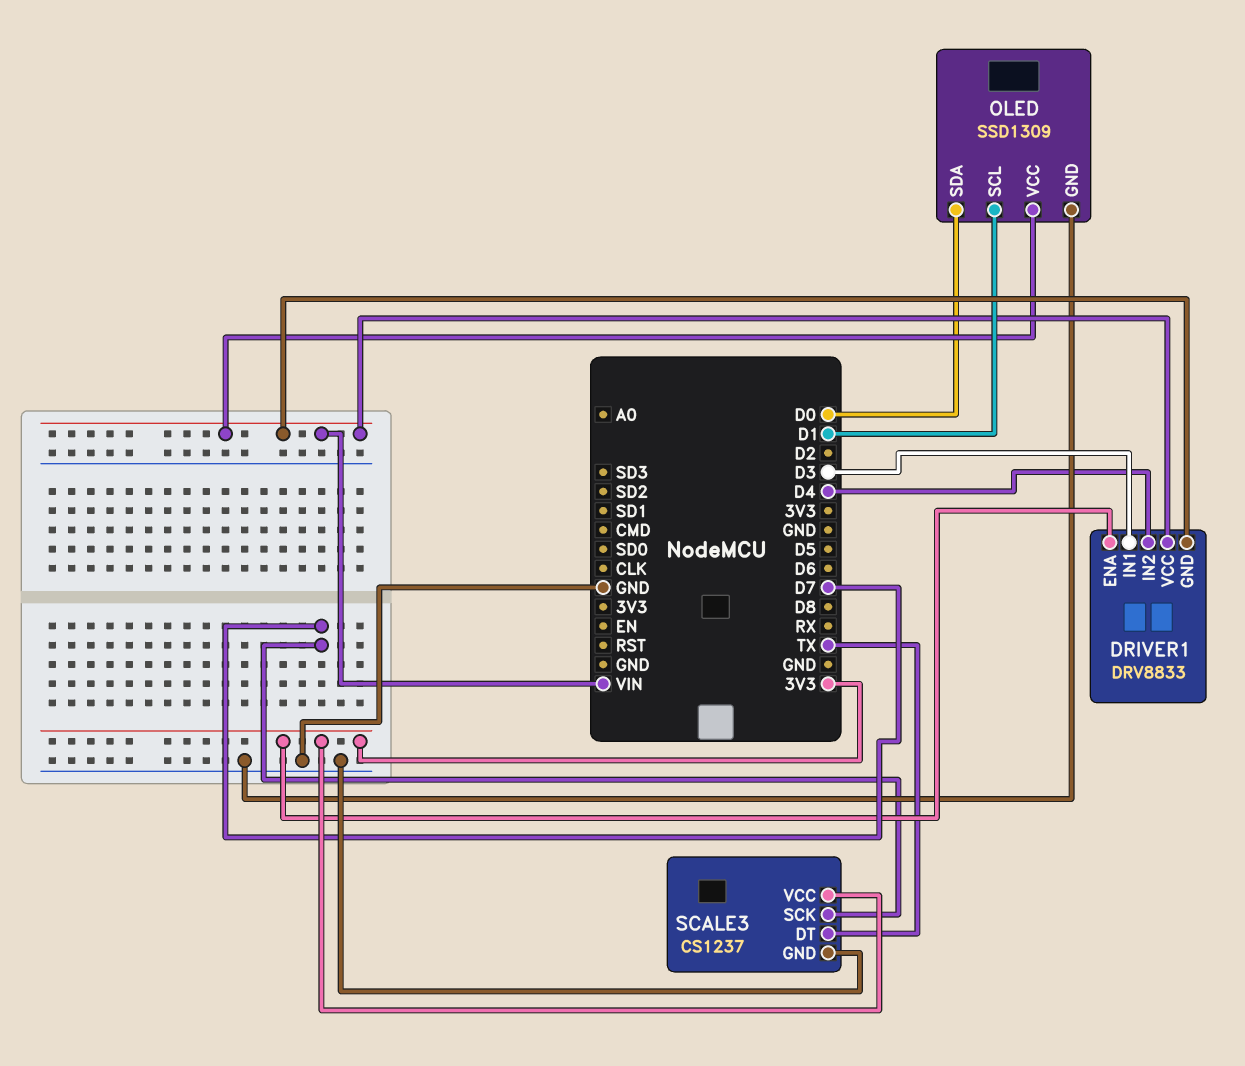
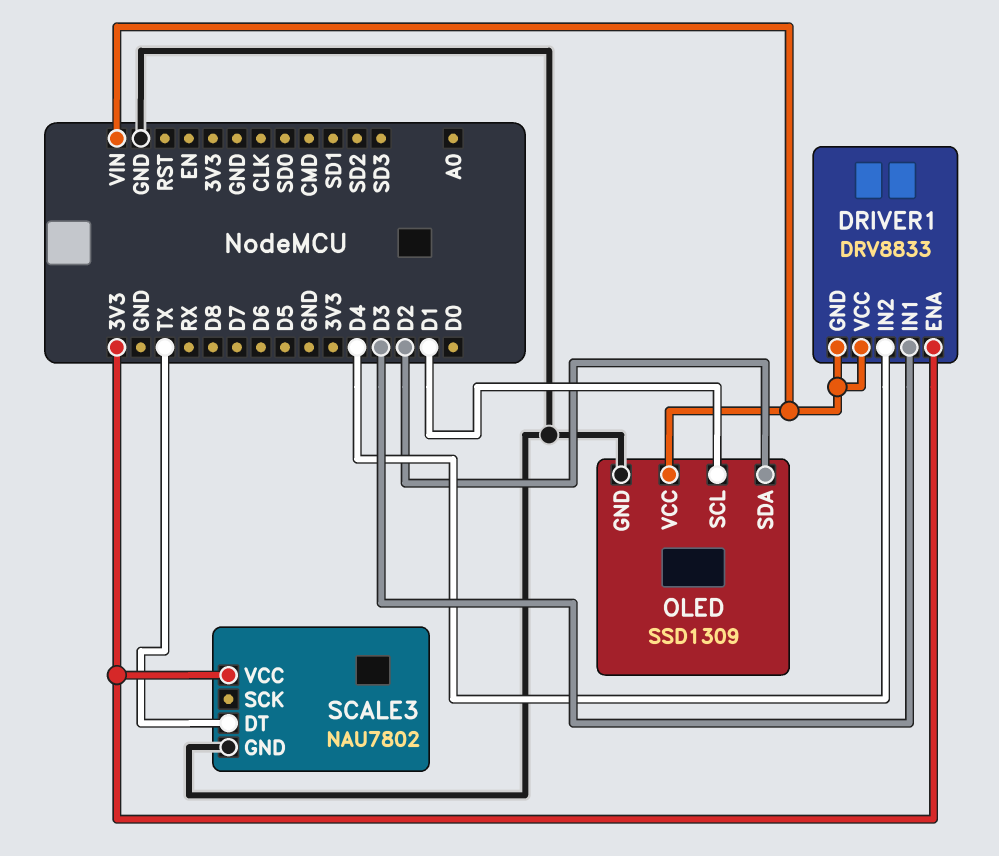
OLED pin SDA: D0 -> D2
SCALE3: CS1237 -> NAU7802
SCALE3 pin SCK: D7 -> none

